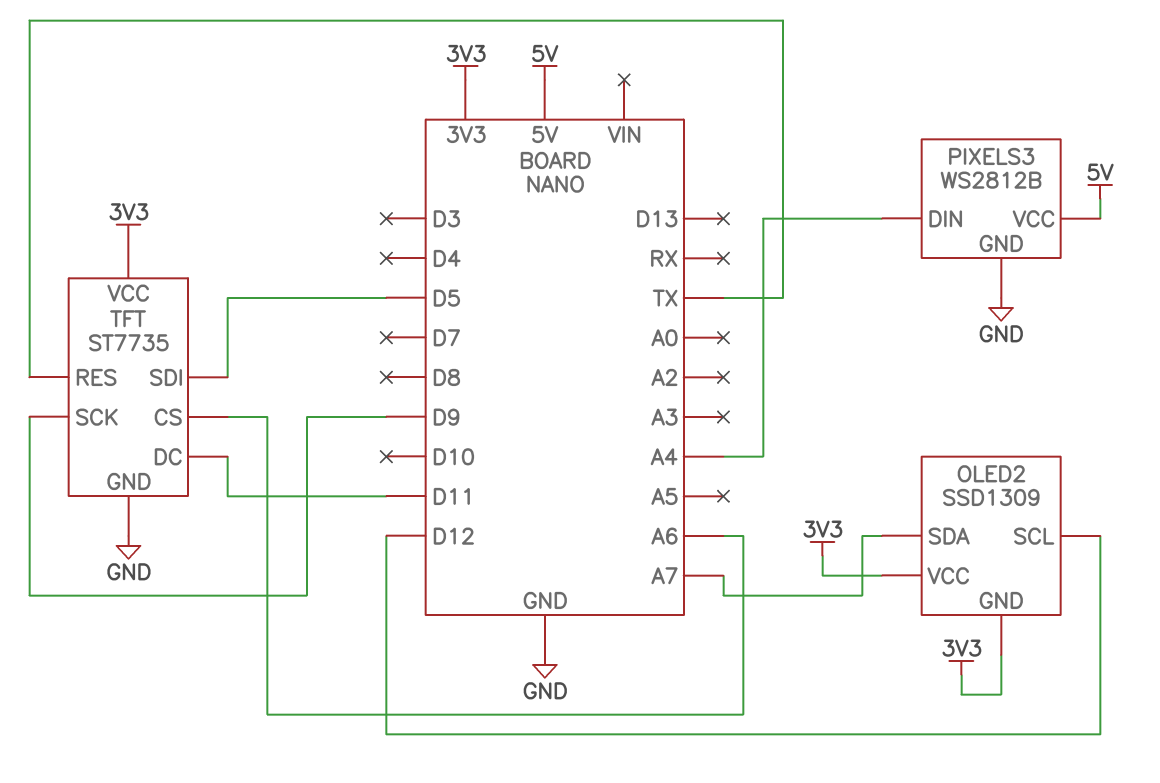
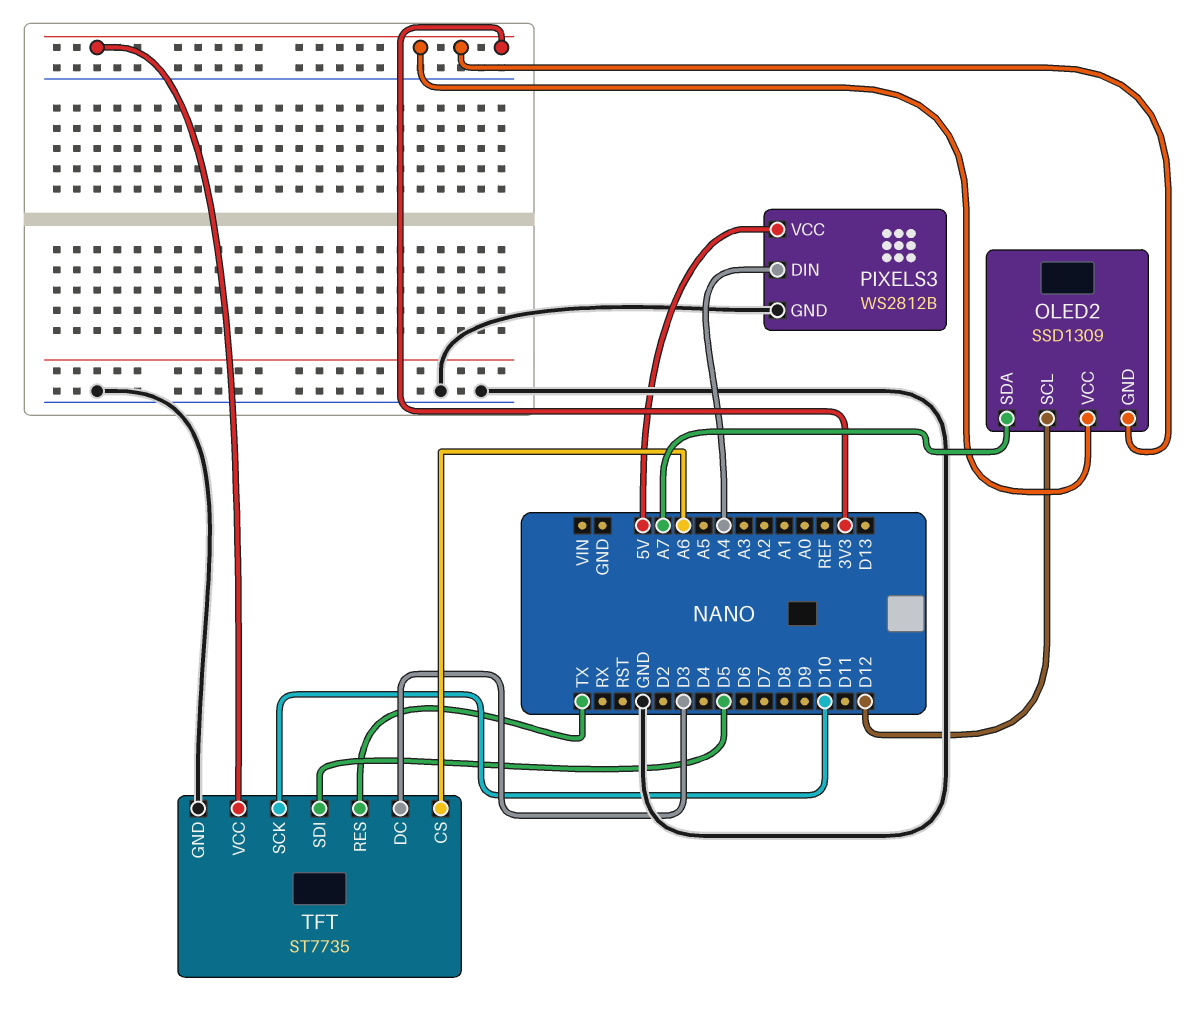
TFT pin DC: D11 -> D3
TFT pin SCK: D9 -> D10

